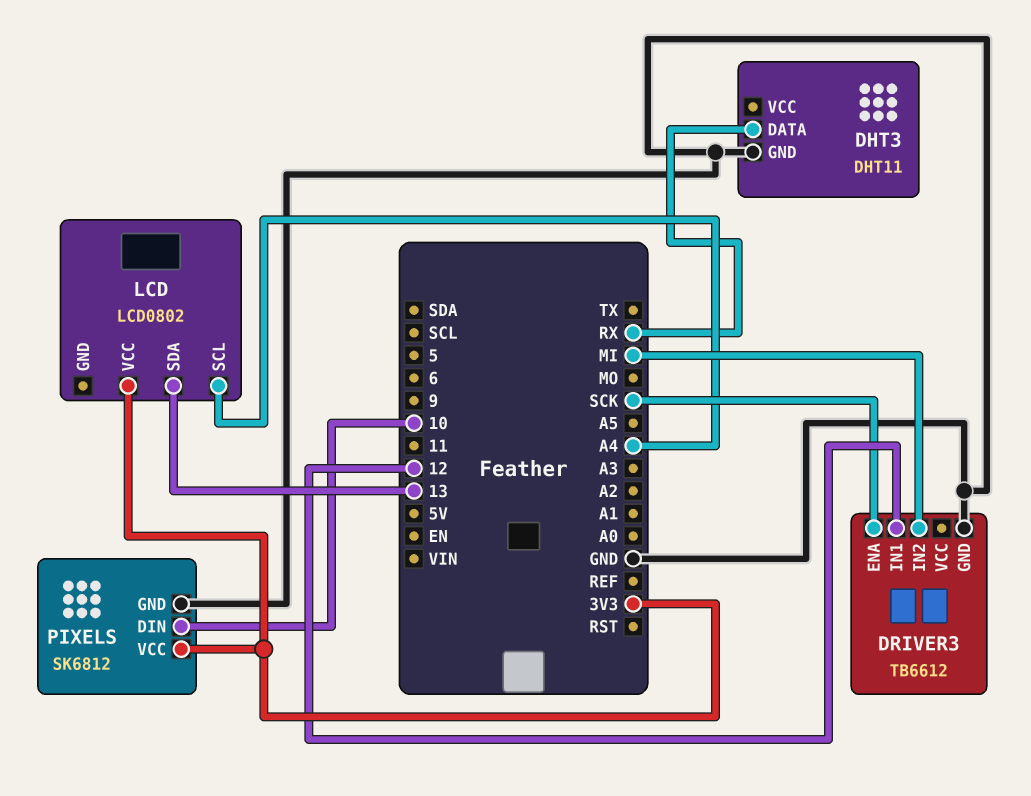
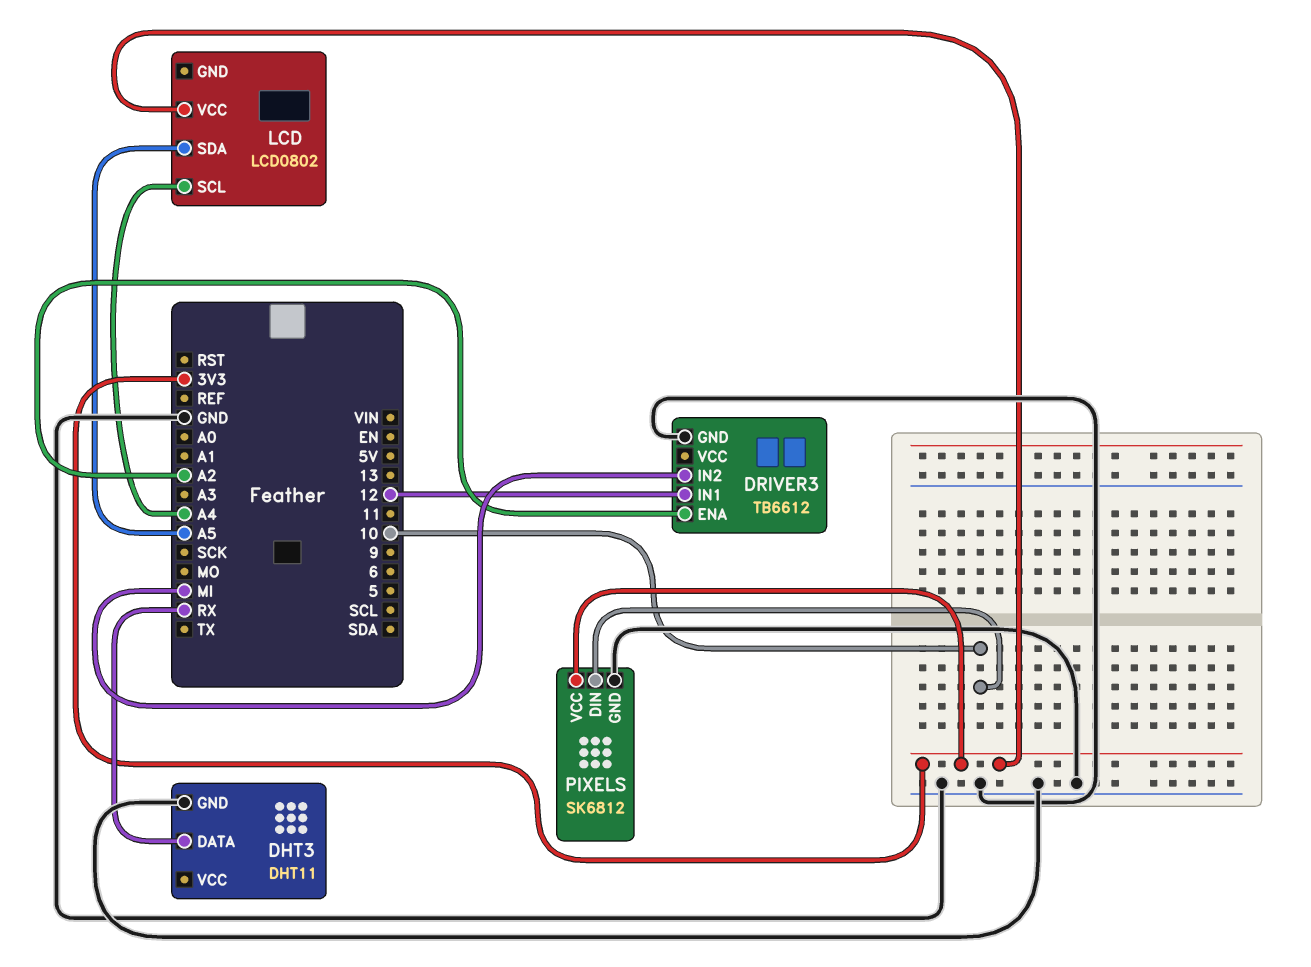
DRIVER3 pin ENA: SCK -> A2
LCD pin SDA: 13 -> A5

